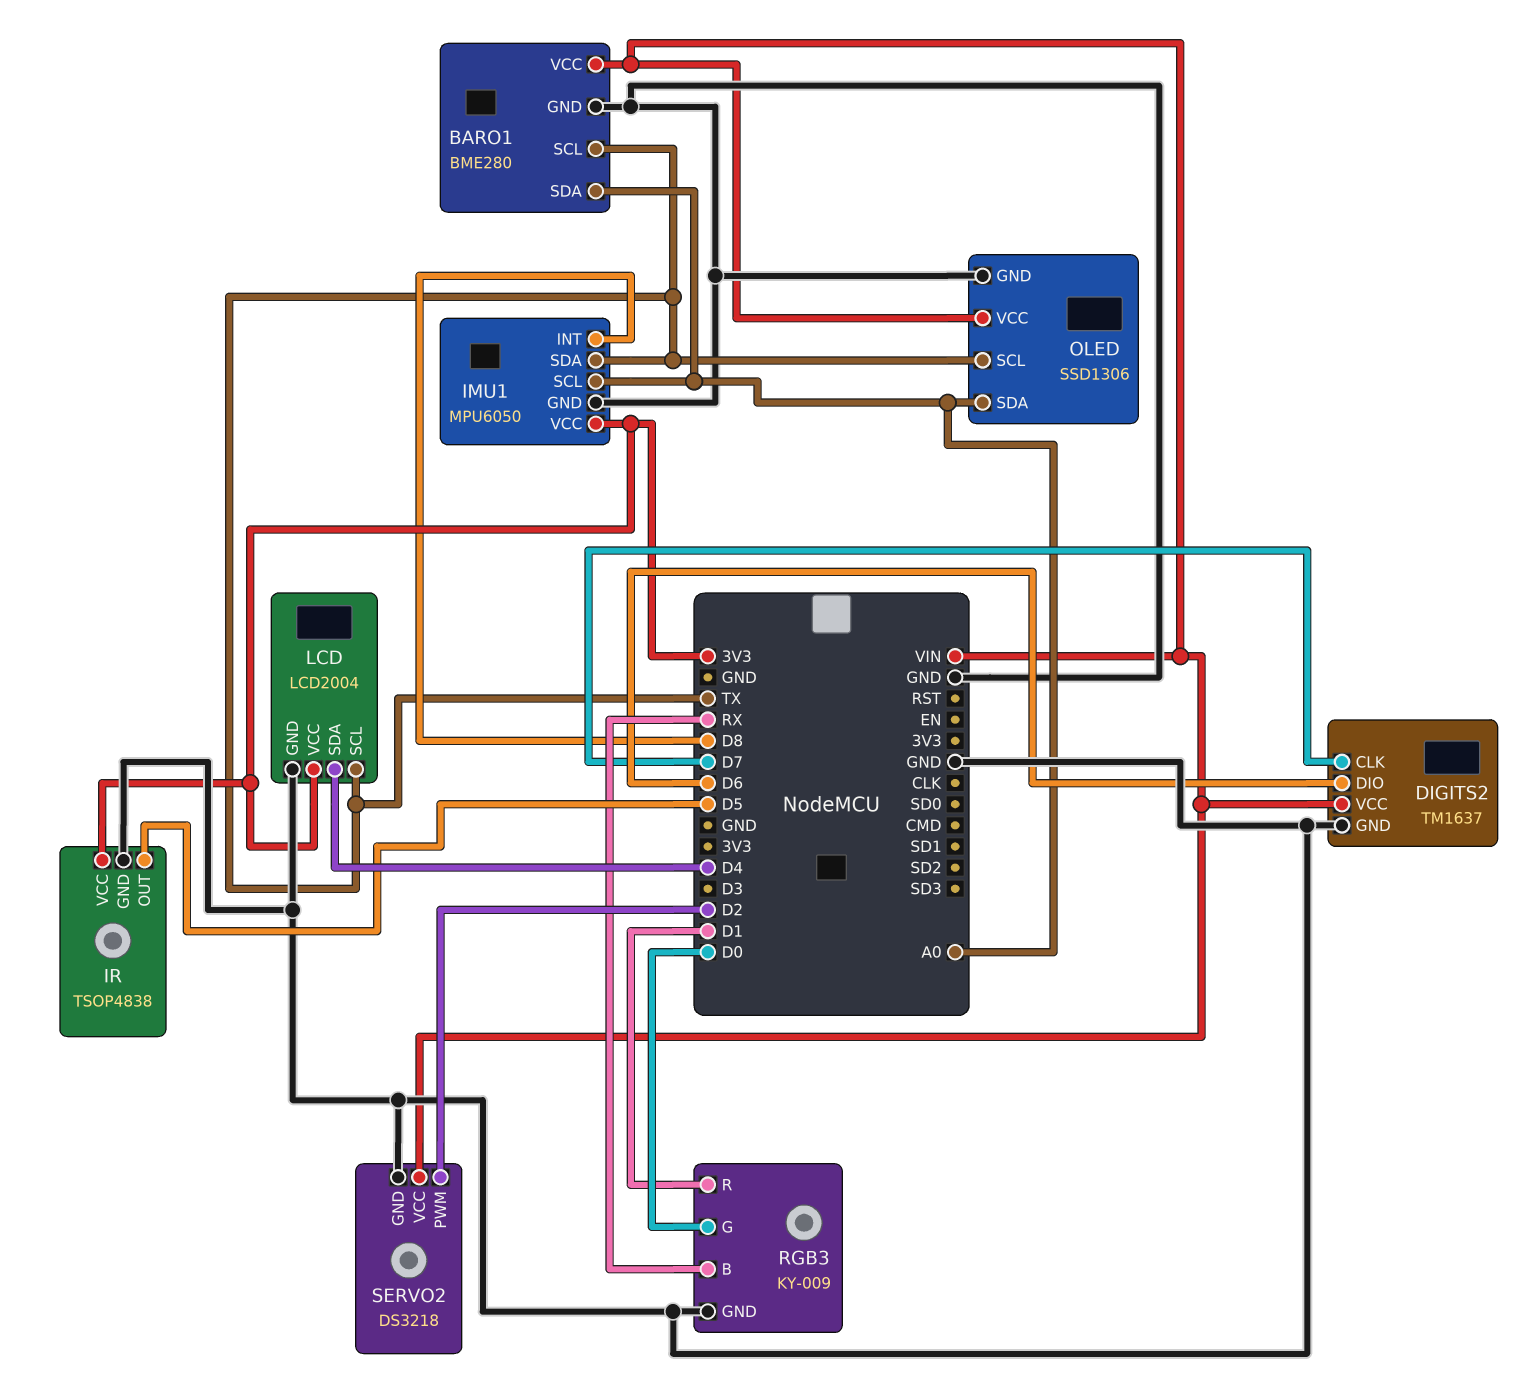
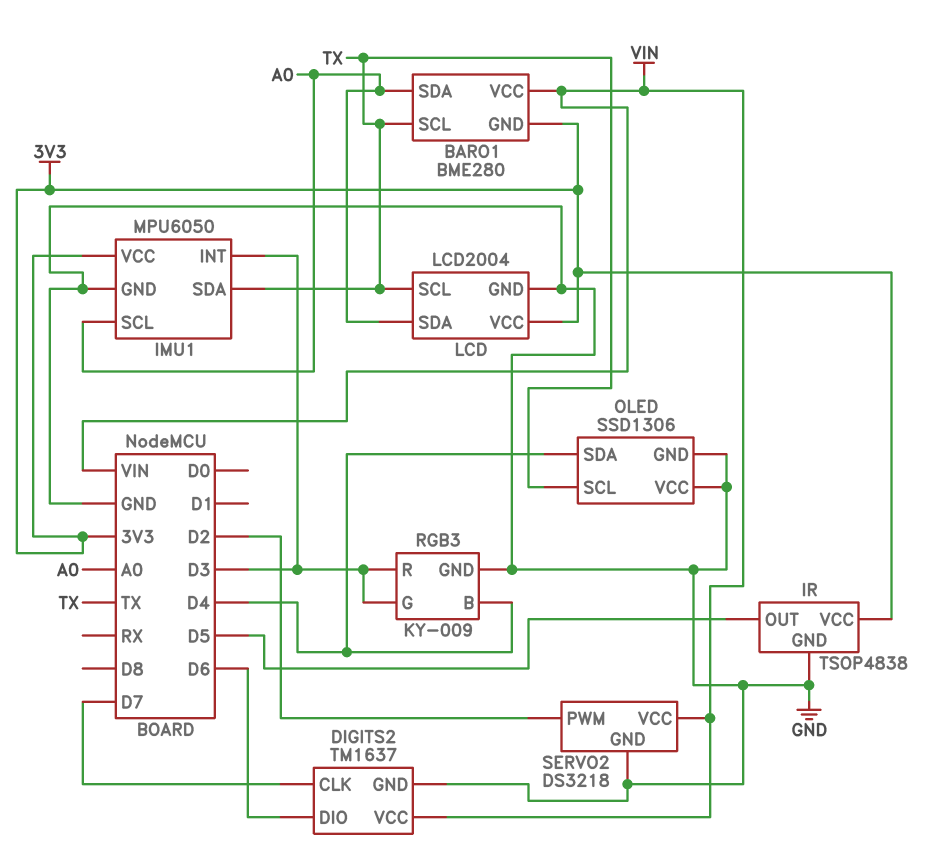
BARO1 pin GND: GND -> 3V3
IMU1 pin INT: D8 -> D3
LCD pin SDA: D4 -> A0
OLED pin SDA: A0 -> D4
OLED pin VCC: VIN -> GND
RGB3 pin B: RX -> D4
RGB3 pin G: D0 -> D3
RGB3 pin R: D1 -> D3

